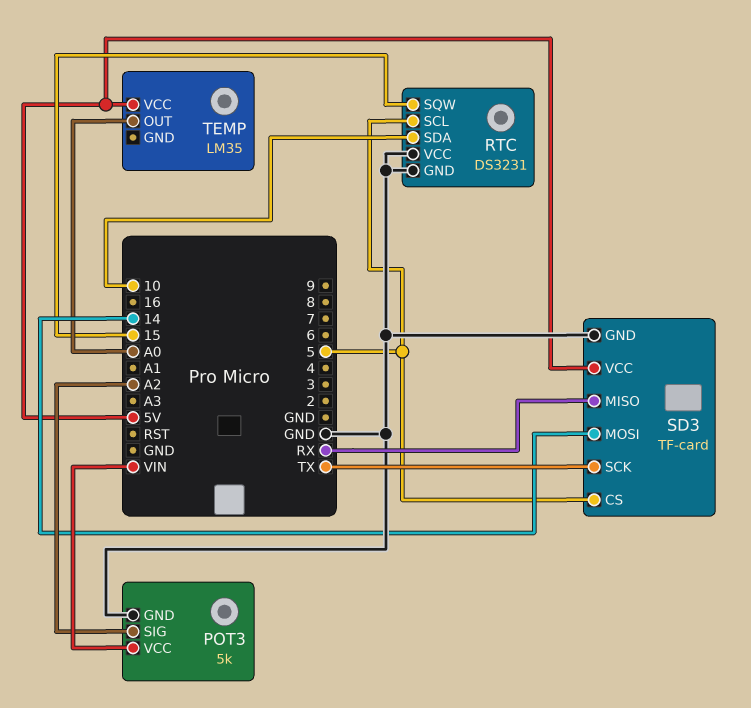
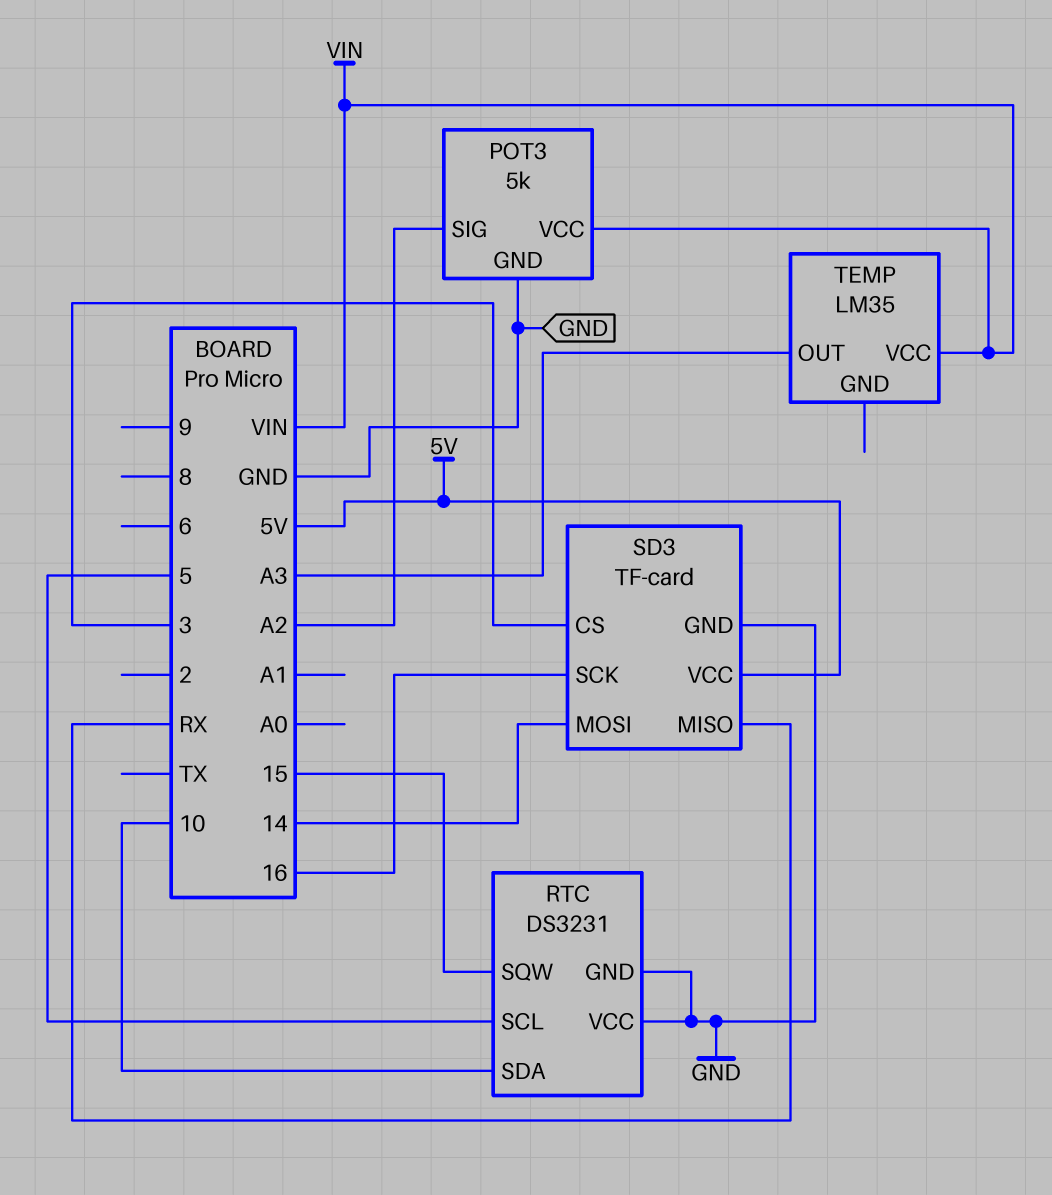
SD3 pin CS: 5 -> 3
SD3 pin SCK: TX -> 16
TEMP pin OUT: A0 -> A3
TEMP pin VCC: 5V -> VIN

